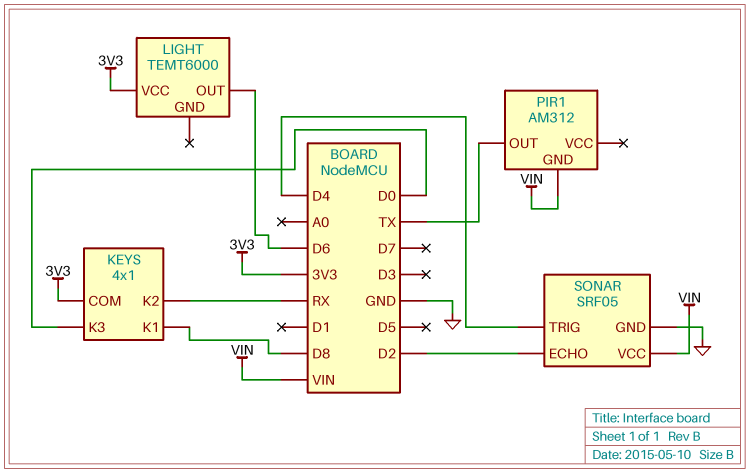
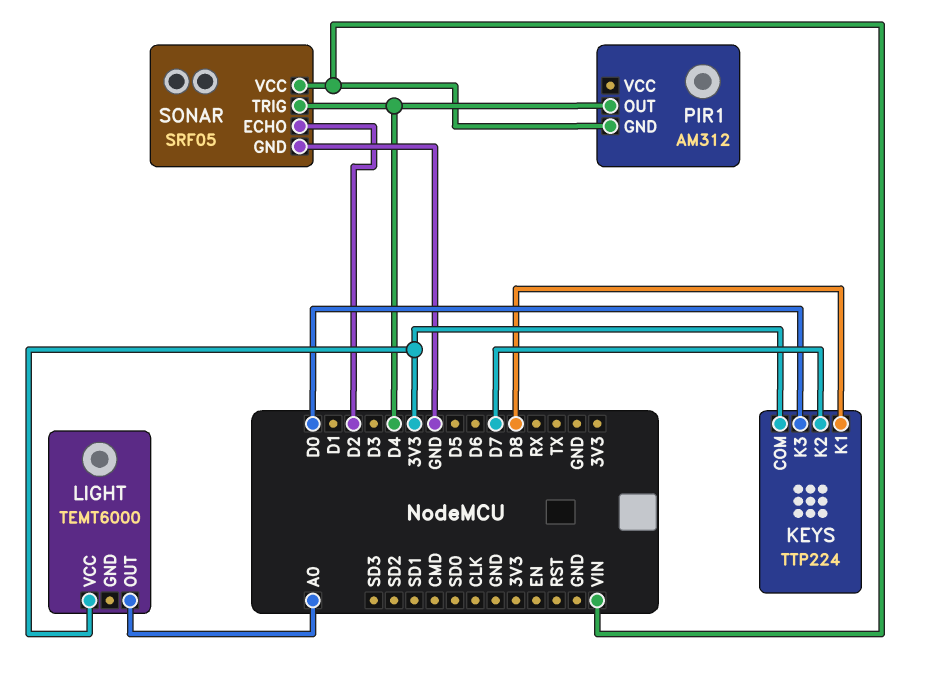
KEYS: 4x1 -> TTP224
KEYS pin K2: RX -> D7
LIGHT pin OUT: D6 -> A0
PIR1 pin OUT: TX -> D4

